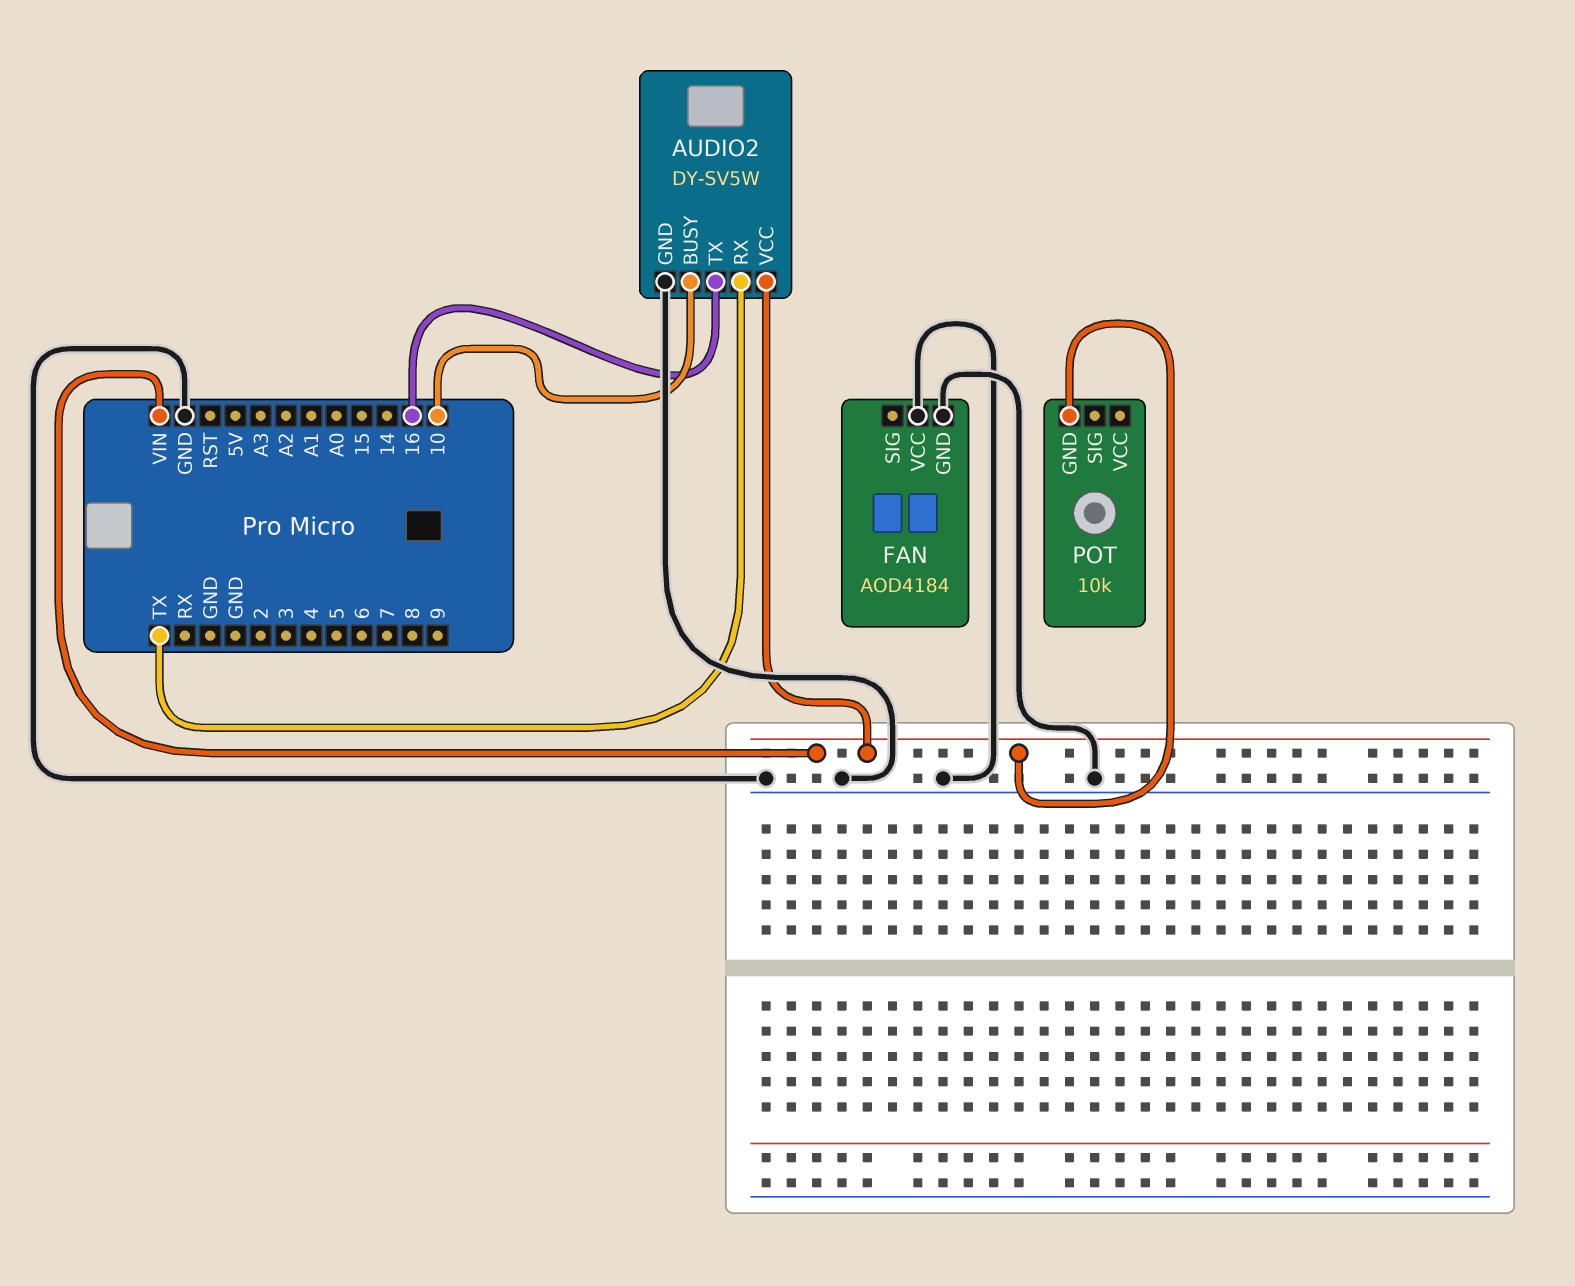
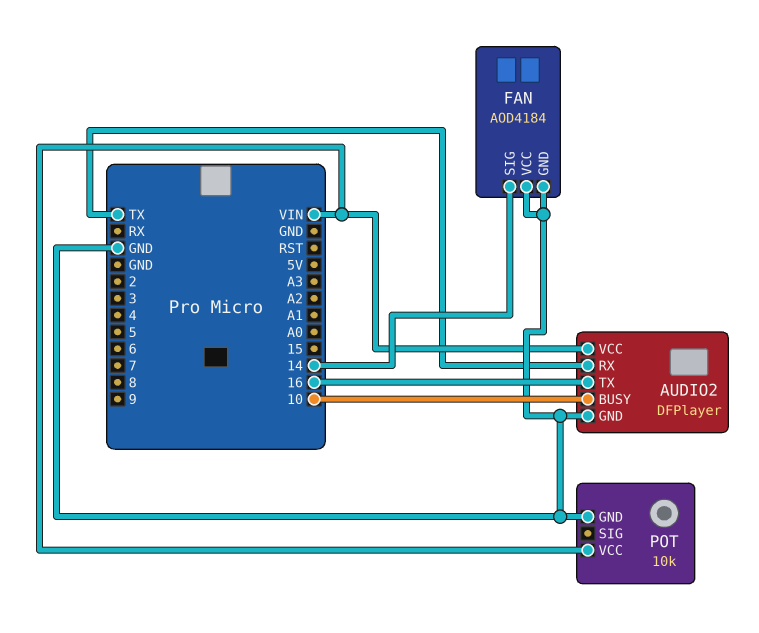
AUDIO2: DY-SV5W -> DFPlayer
FAN pin SIG: none -> 14
POT pin GND: VIN -> GND
POT pin VCC: none -> VIN

